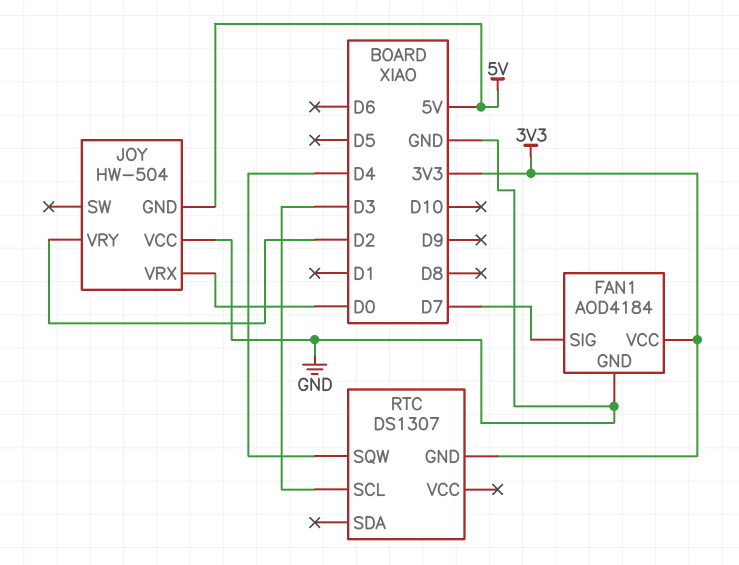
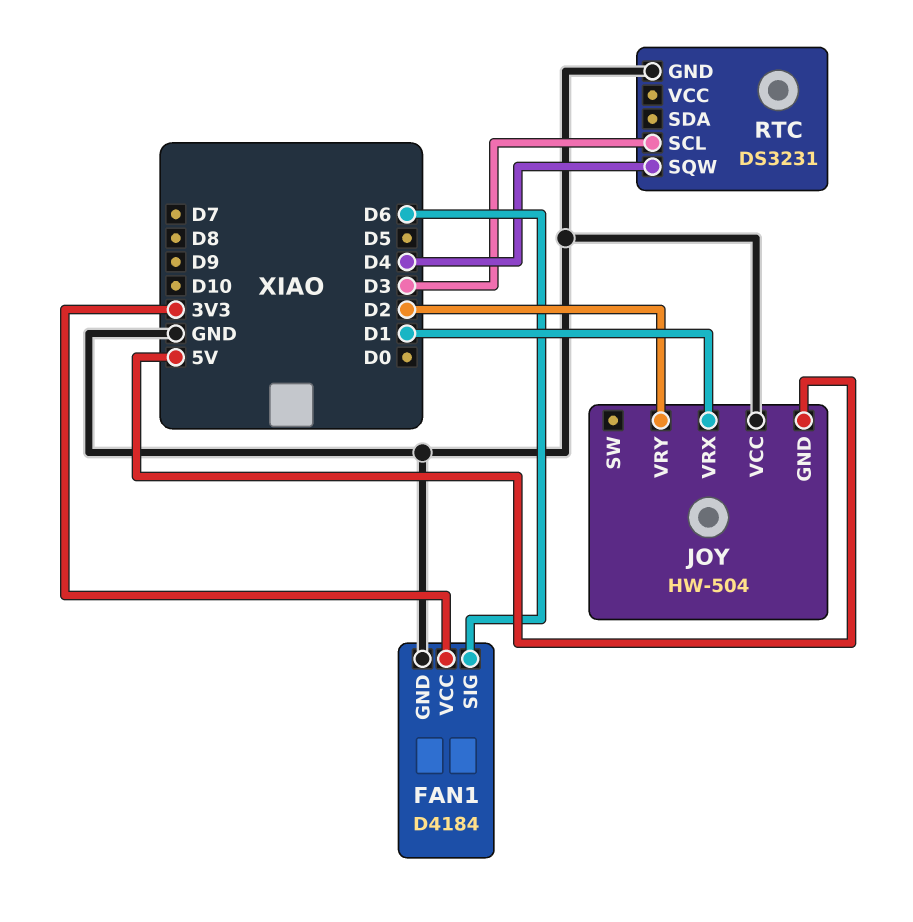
FAN1: AOD4184 -> D4184
FAN1 pin SIG: D7 -> D6
JOY pin VRX: D0 -> D1
RTC: DS1307 -> DS3231
RTC pin GND: 3V3 -> GND

